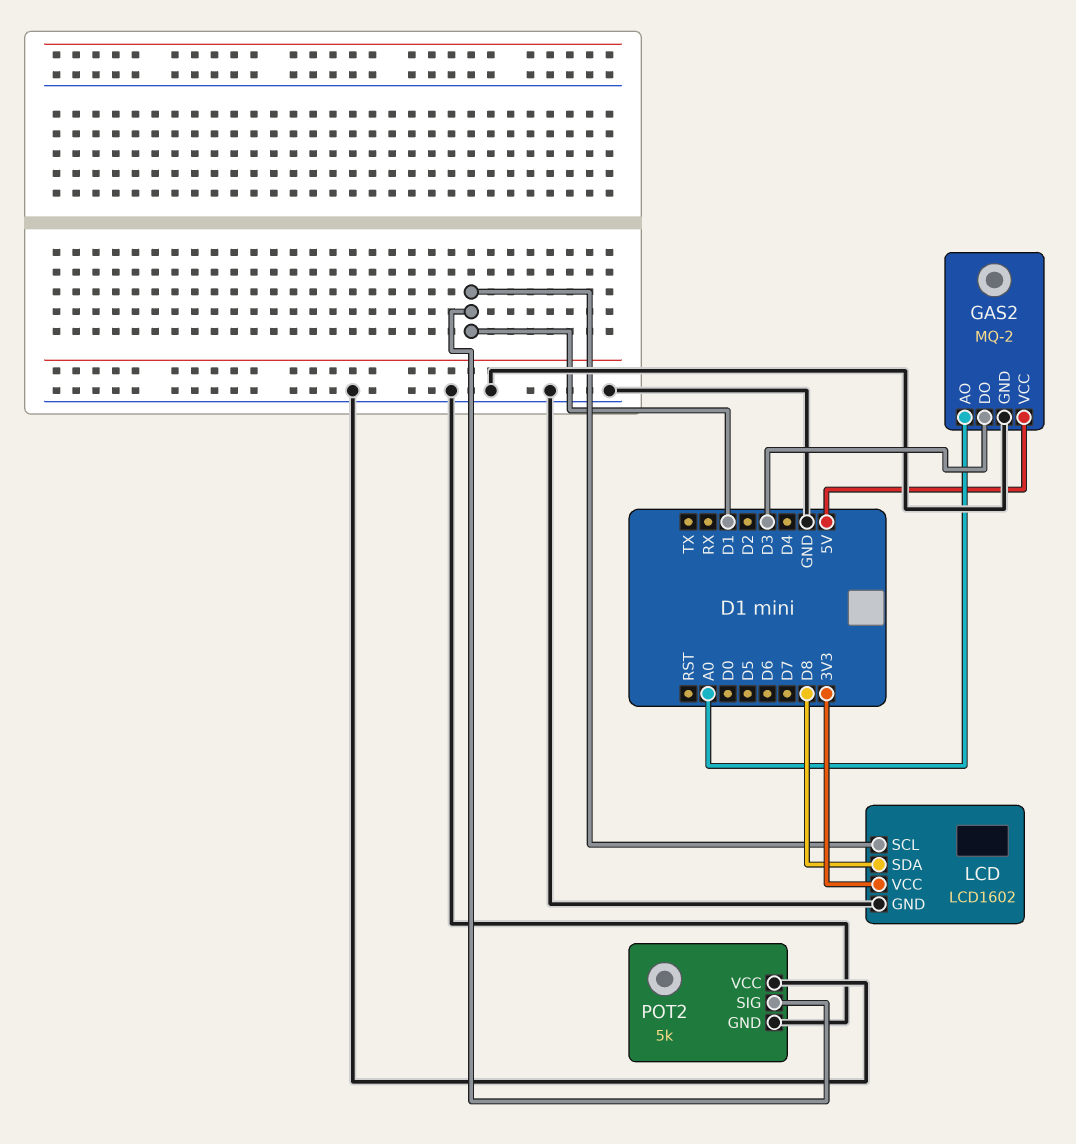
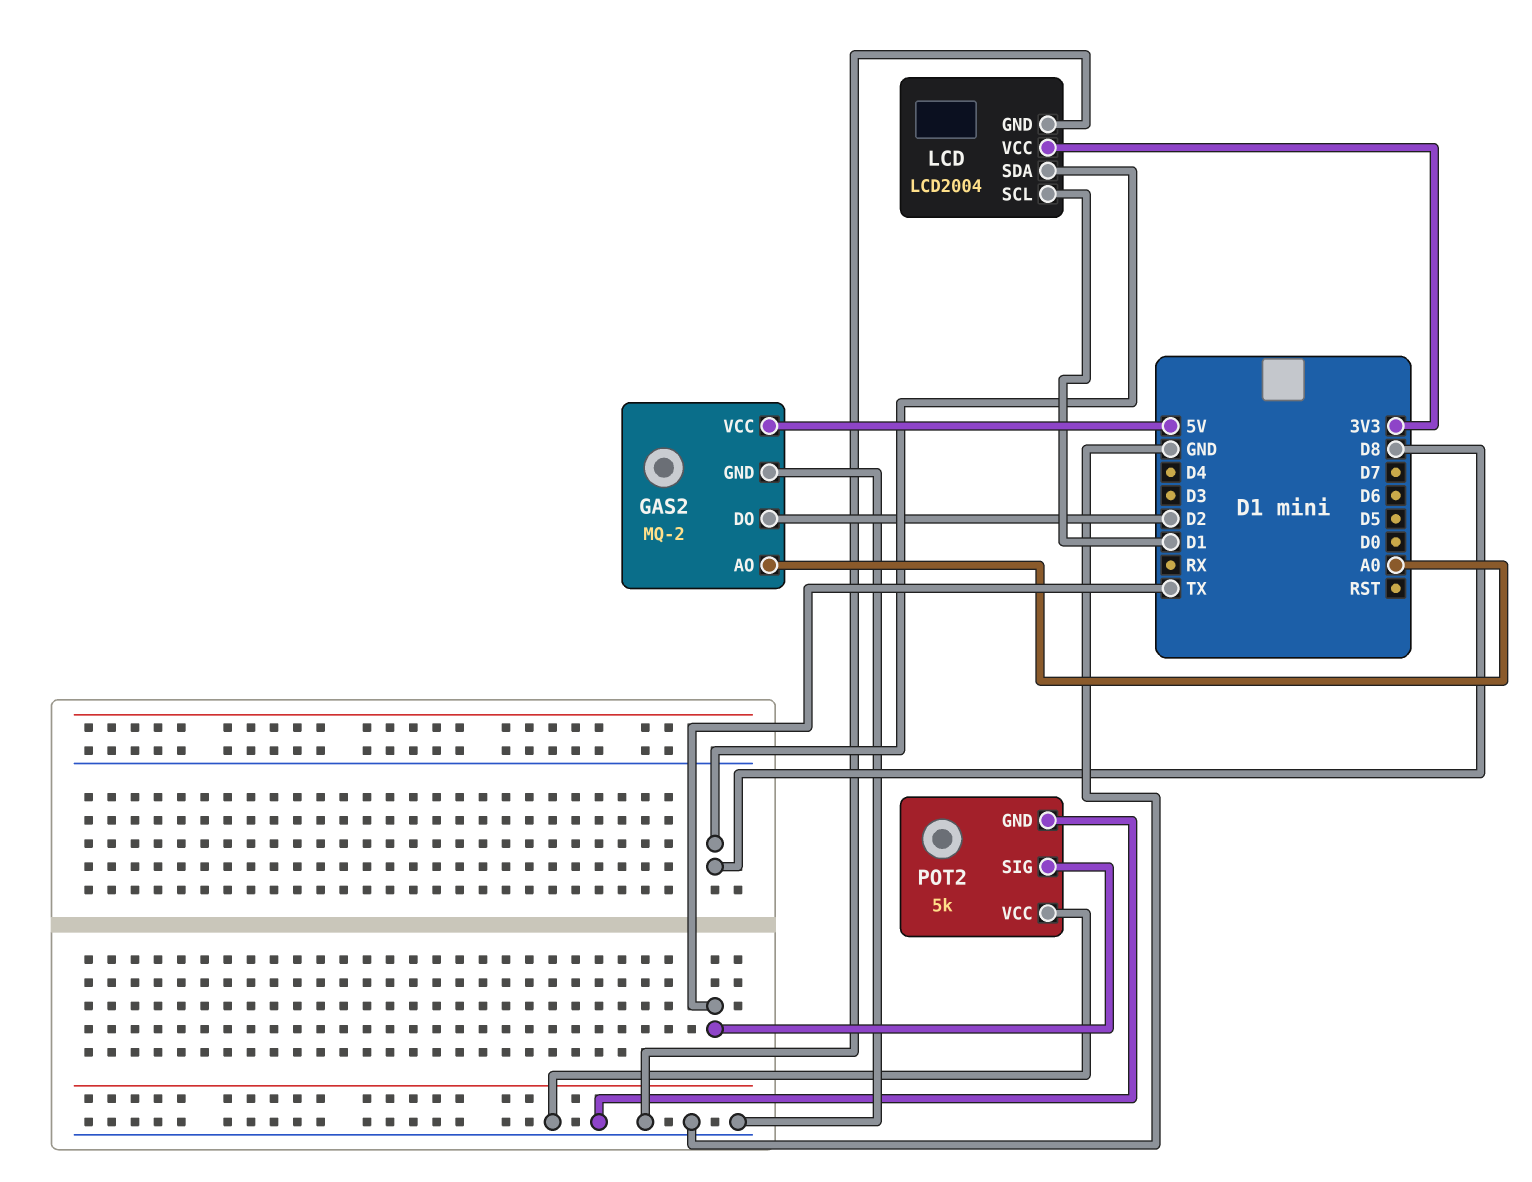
GAS2 pin DO: D3 -> D2
LCD: LCD1602 -> LCD2004
POT2 pin SIG: D1 -> TX

